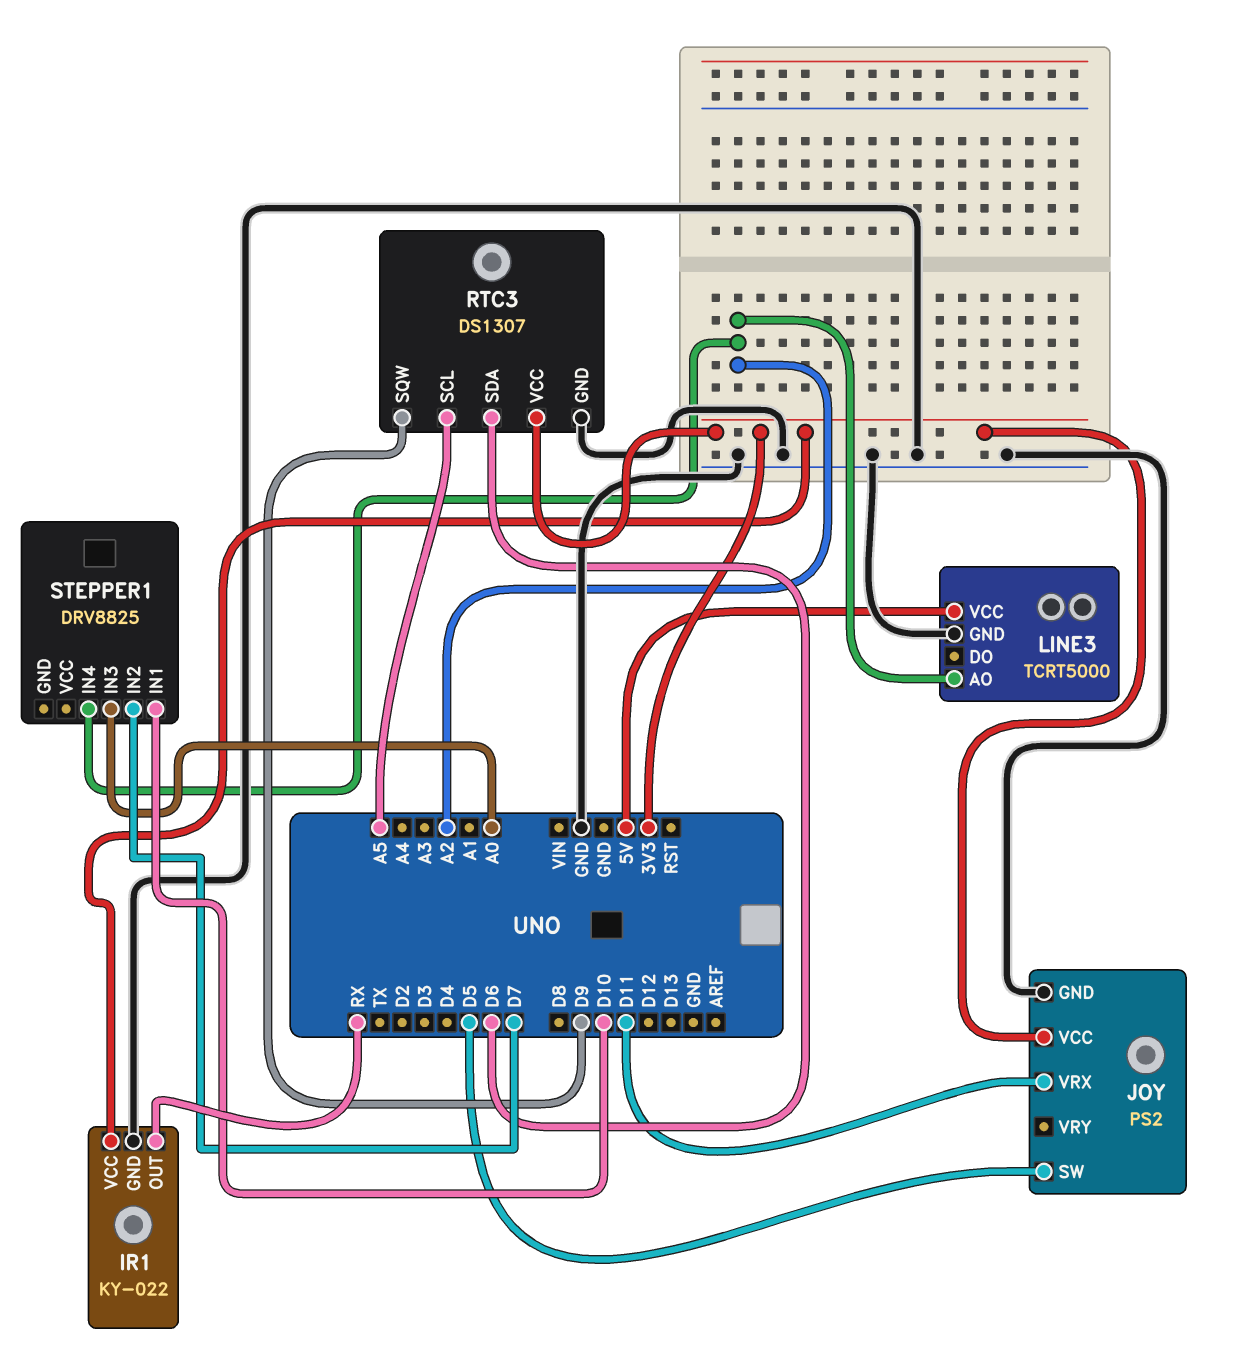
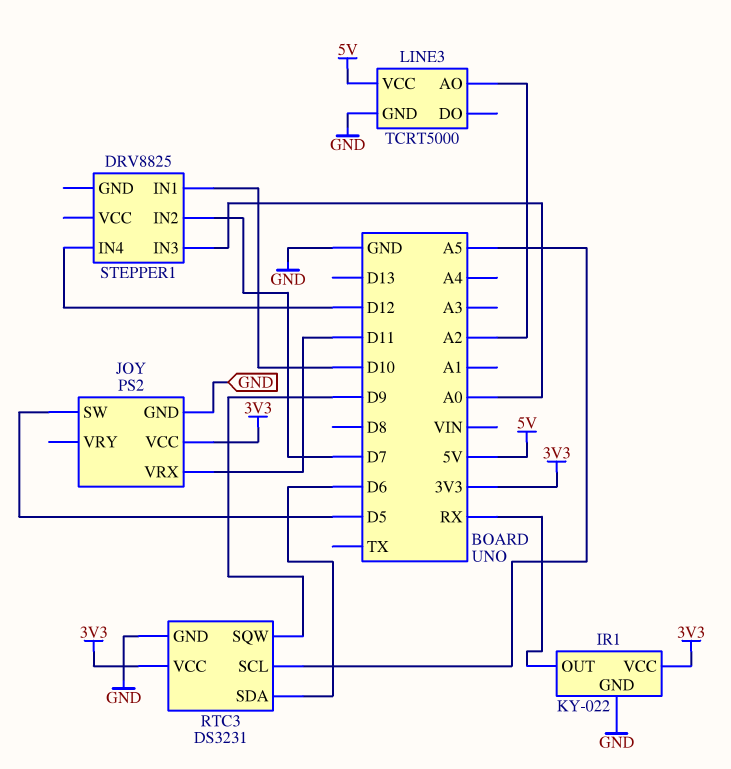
RTC3: DS1307 -> DS3231
STEPPER1 pin IN4: A2 -> D12

